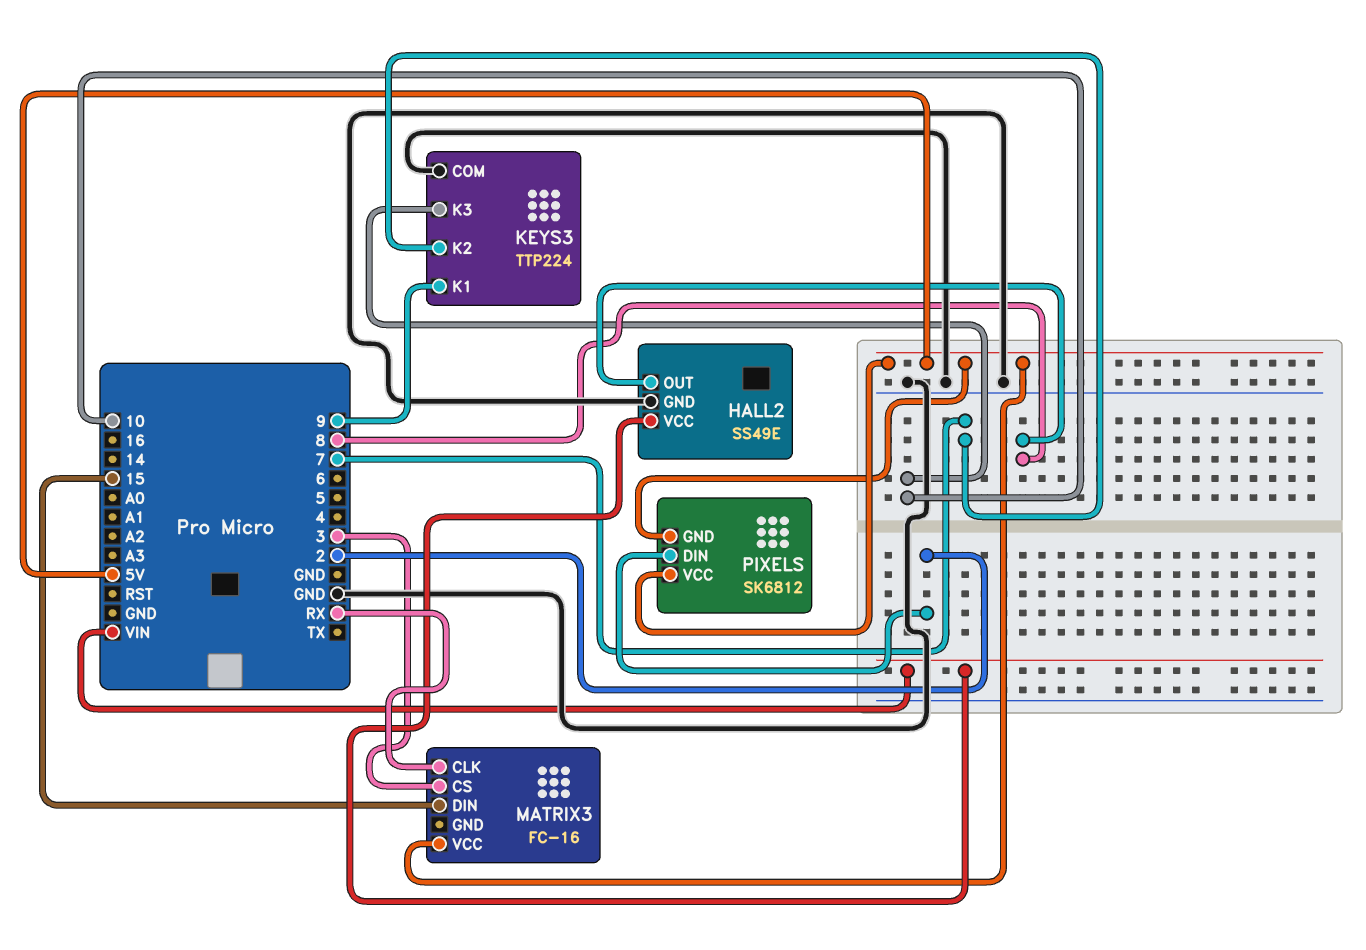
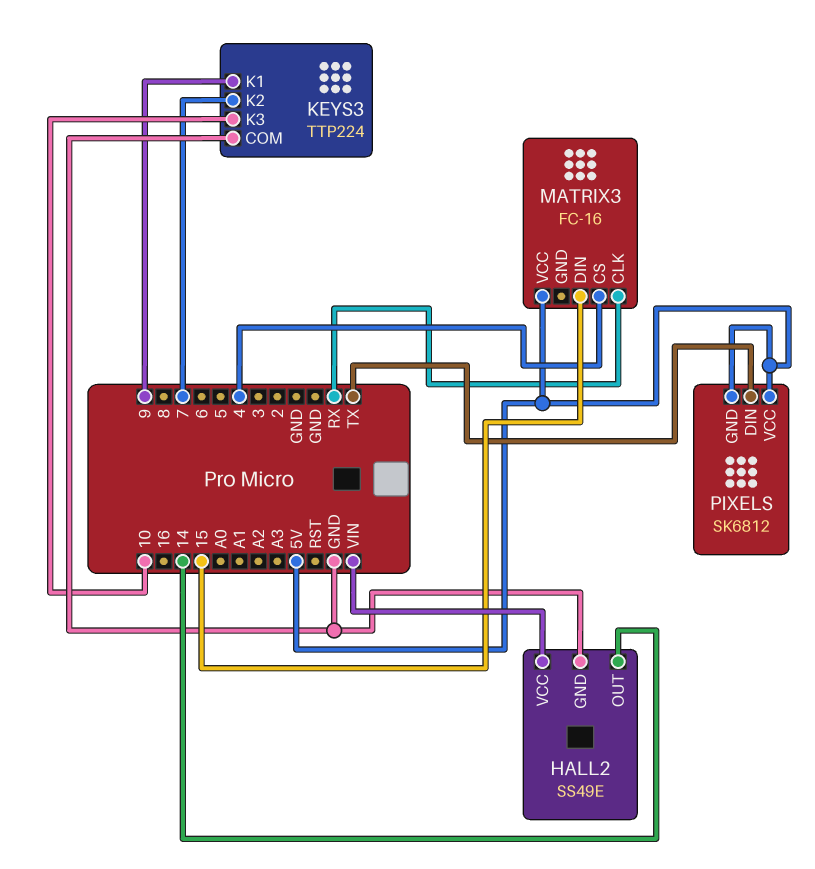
HALL2 pin OUT: 8 -> 14
MATRIX3 pin CS: 3 -> 4
PIXELS pin DIN: 2 -> TX

